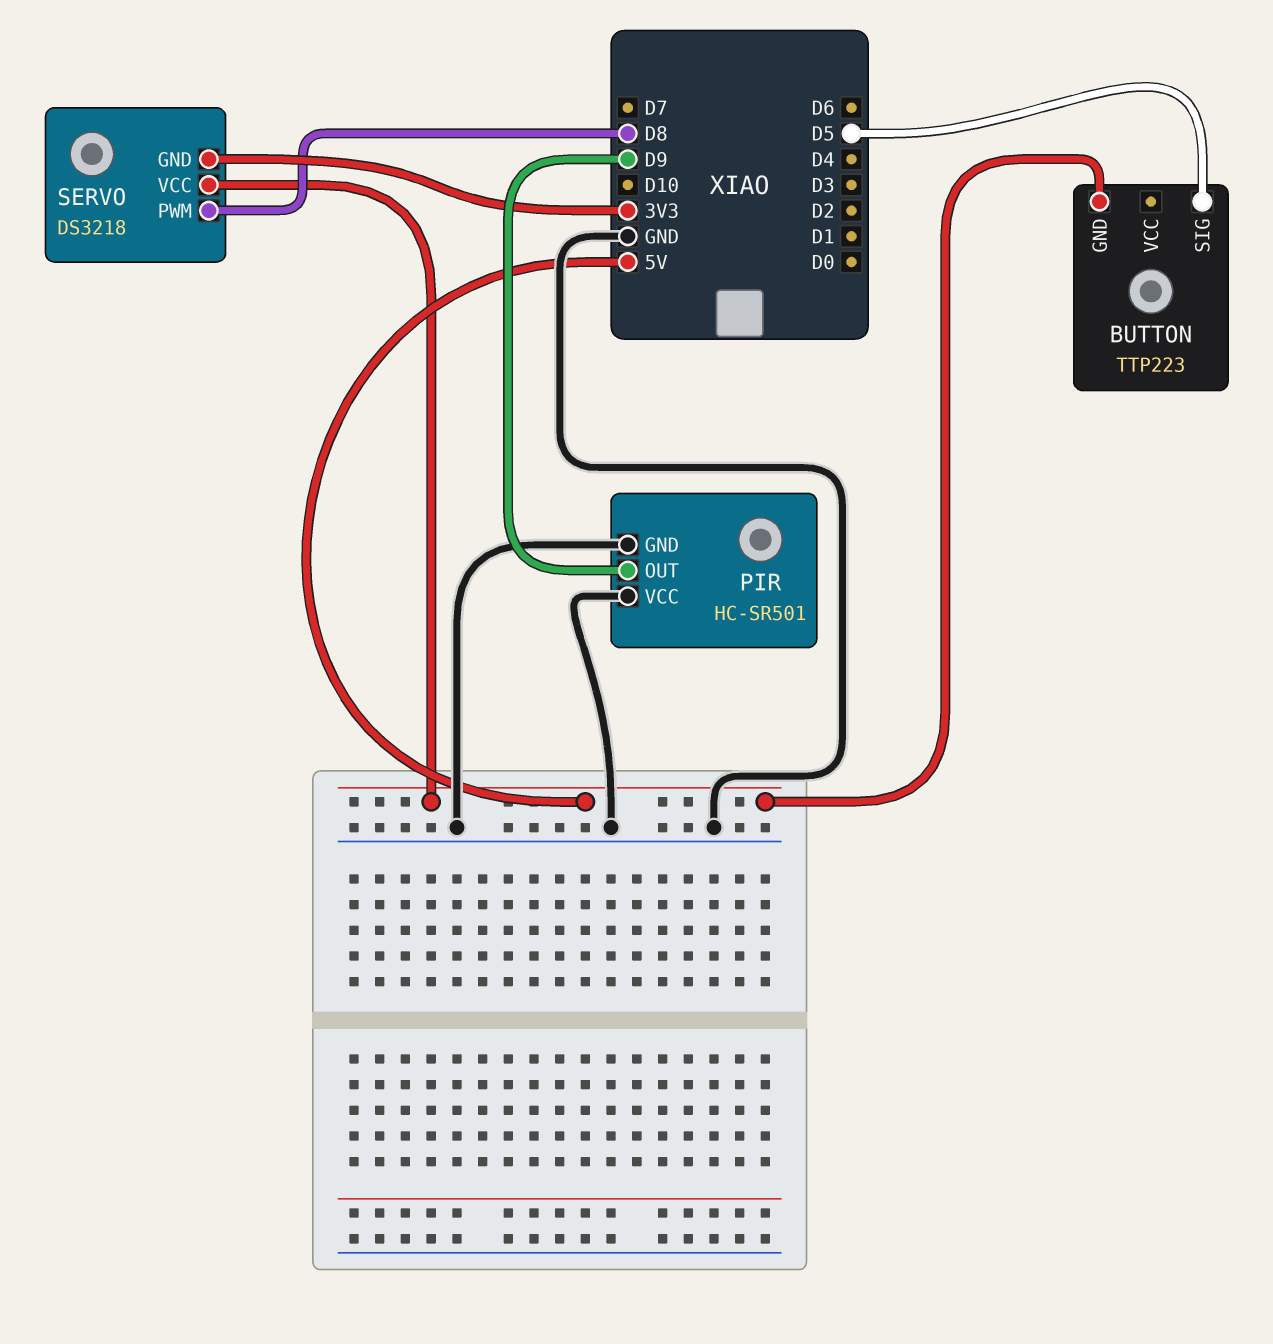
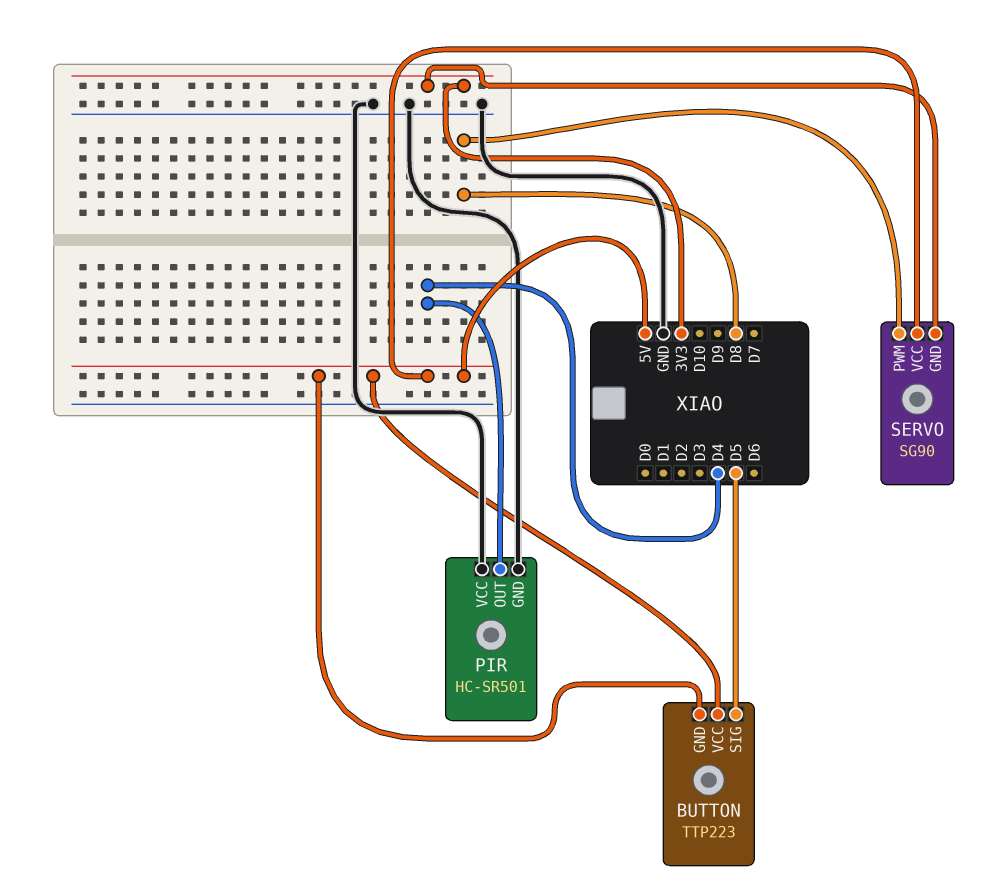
BUTTON pin VCC: none -> 5V
PIR pin OUT: D9 -> D4
SERVO: DS3218 -> SG90

